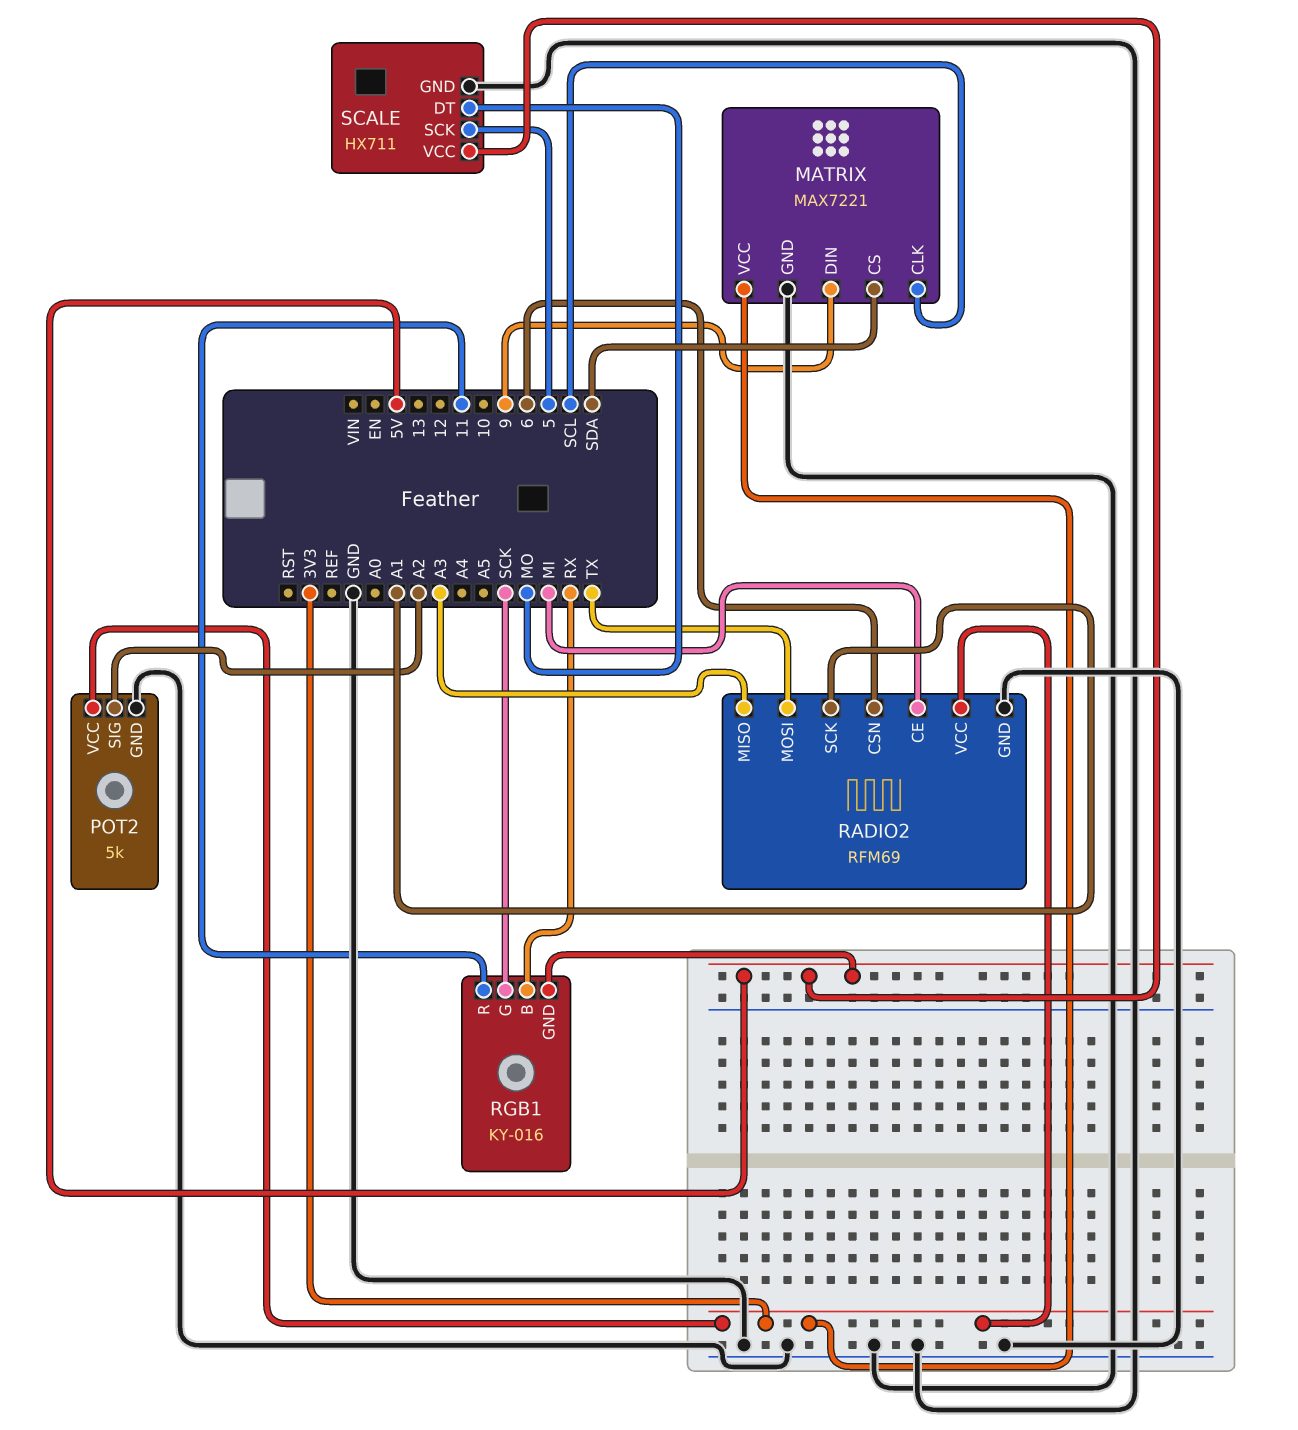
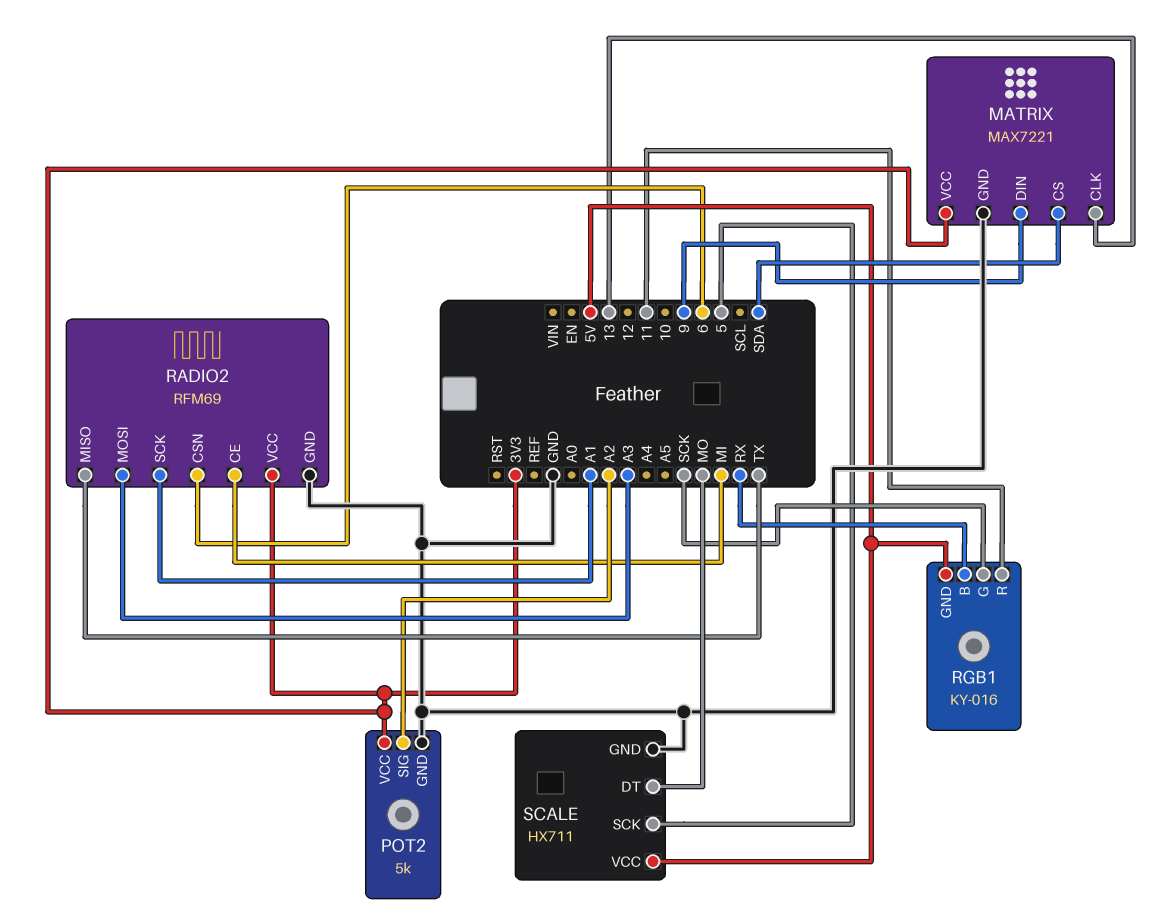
MATRIX pin CLK: SCL -> 13
RADIO2 pin MISO: A3 -> TX
RADIO2 pin MOSI: TX -> A3

